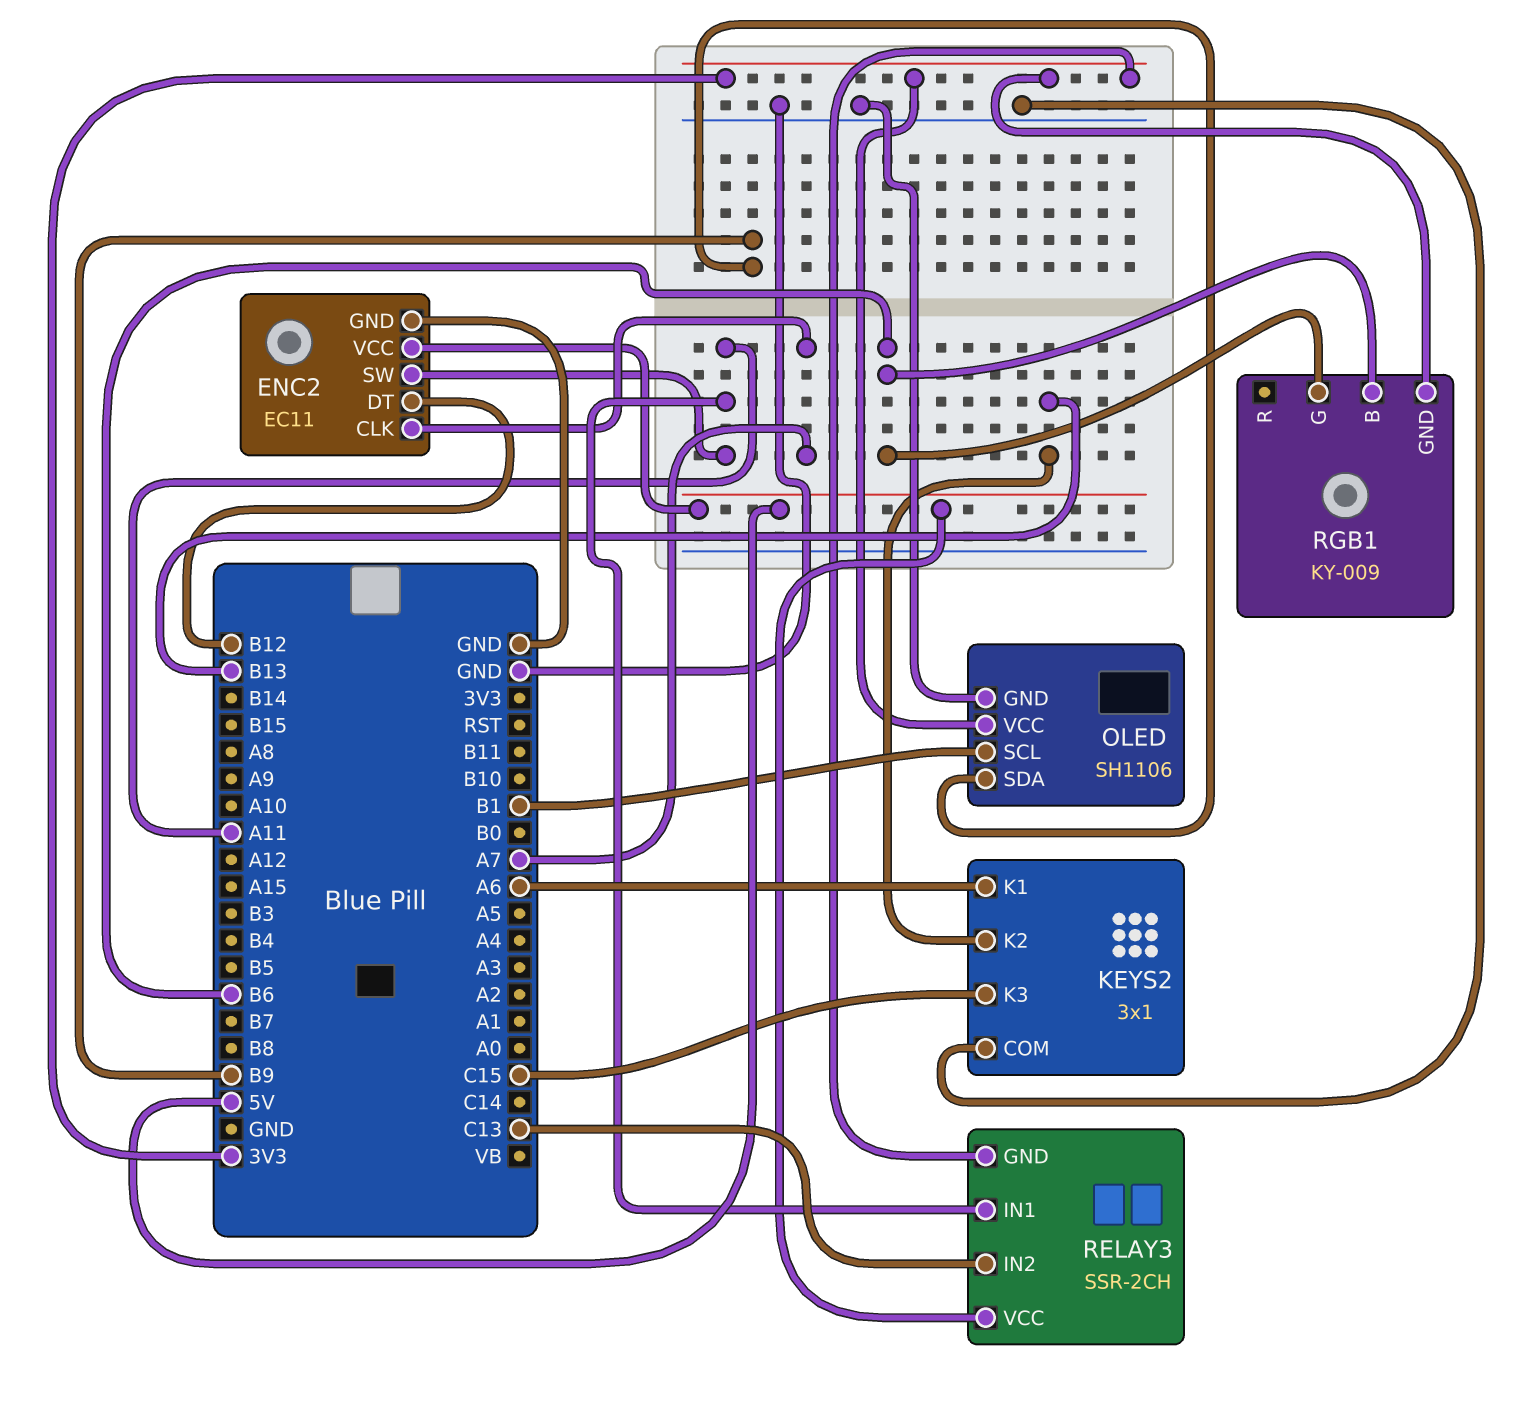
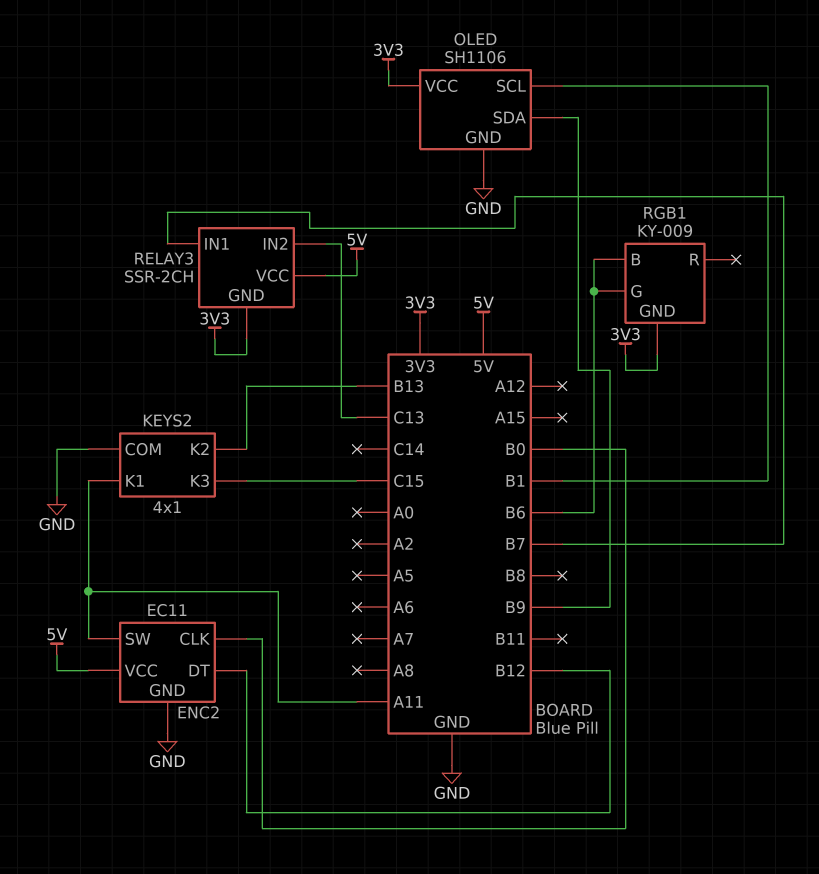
ENC2 pin CLK: A7 -> B0
KEYS2: 3x1 -> 4x1
KEYS2 pin K1: A6 -> A11
RELAY3 pin IN1: A11 -> B7

